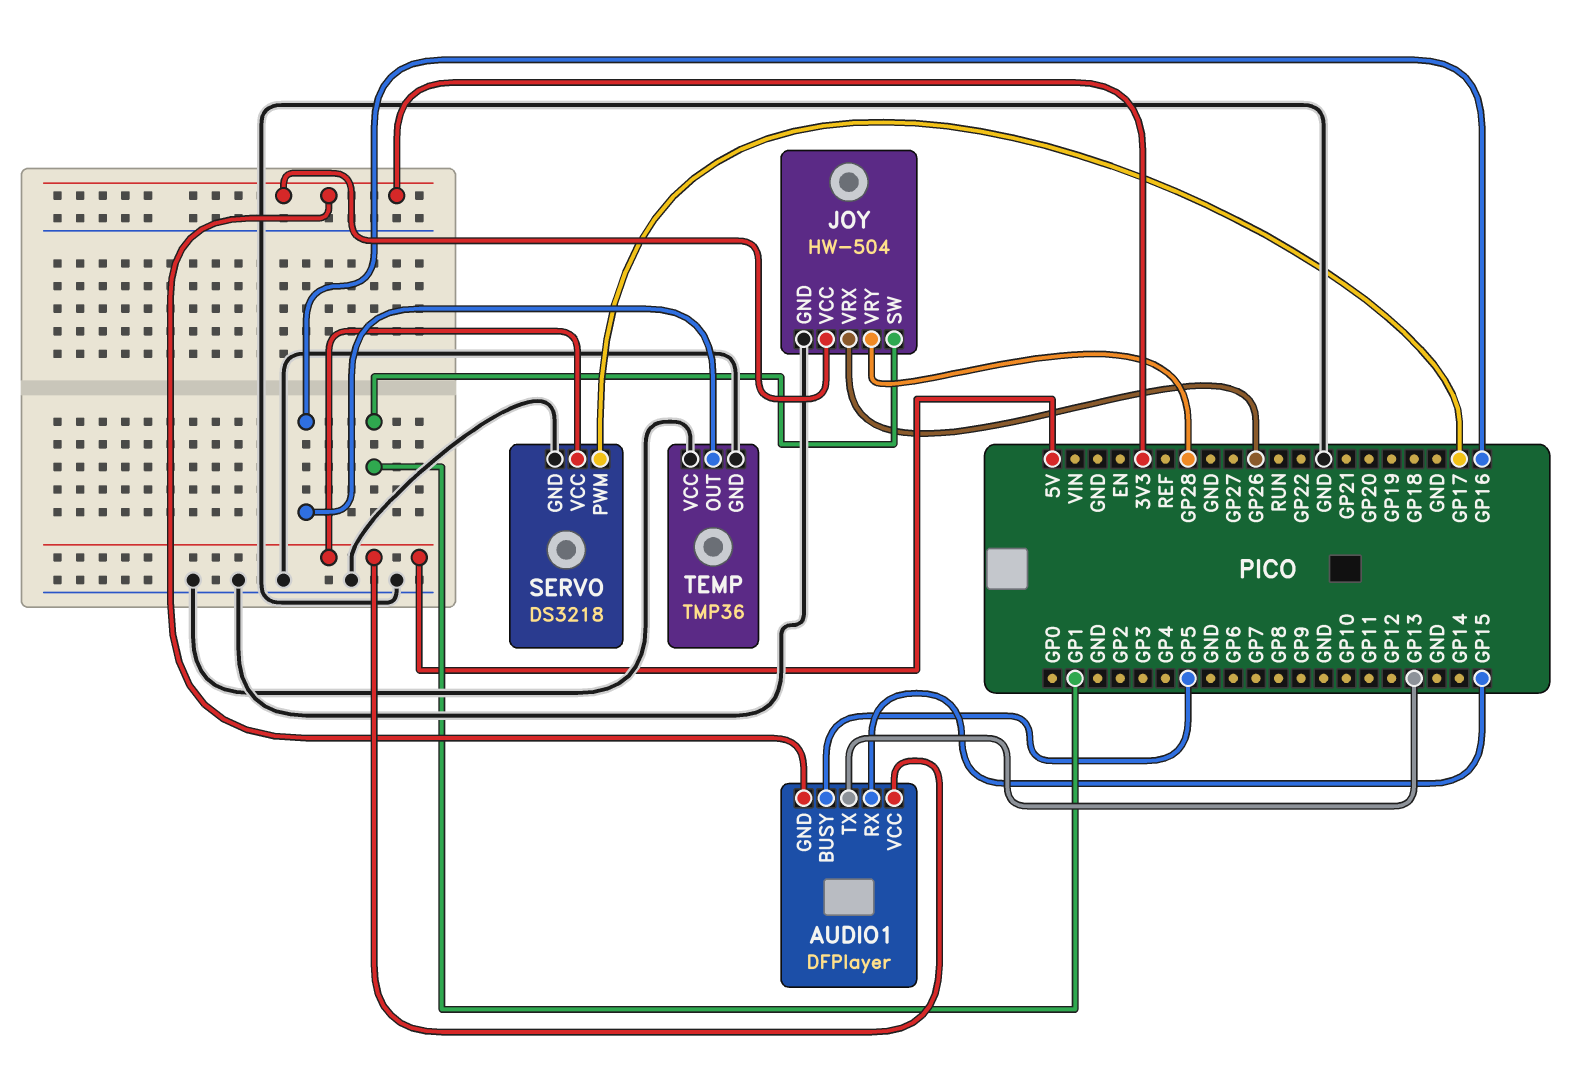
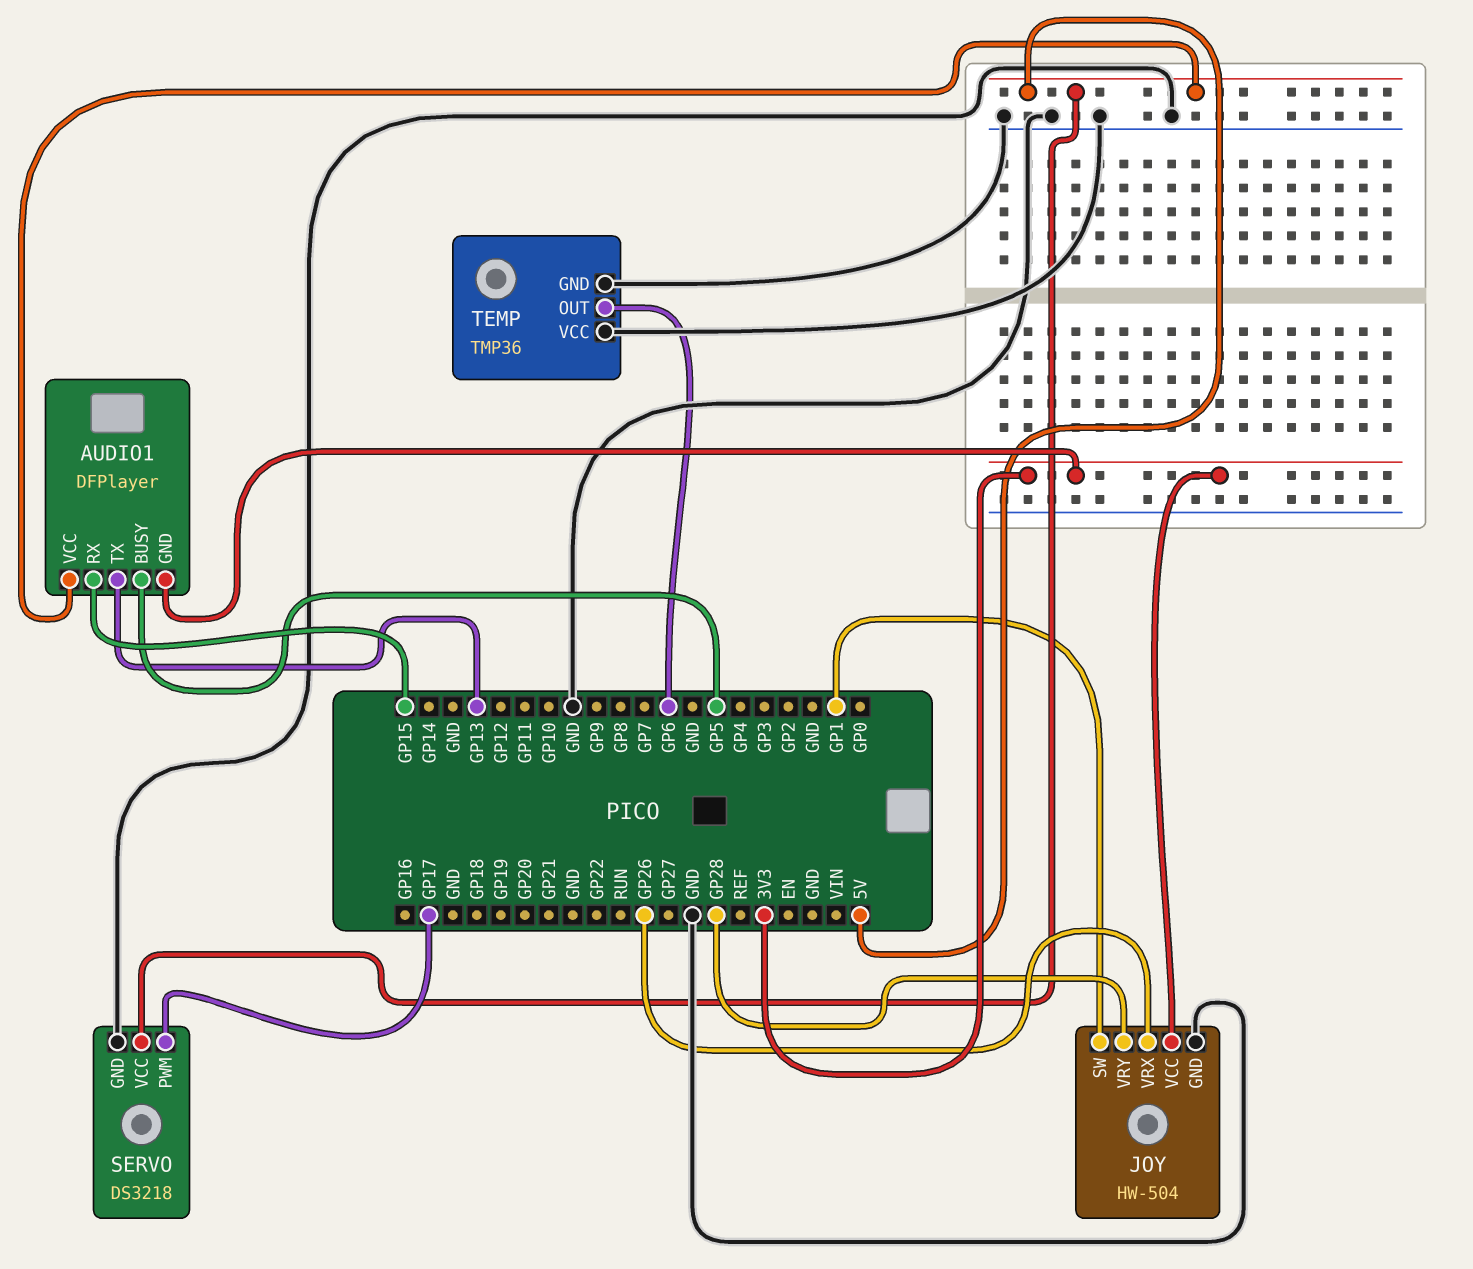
TEMP pin OUT: GP16 -> GP6

